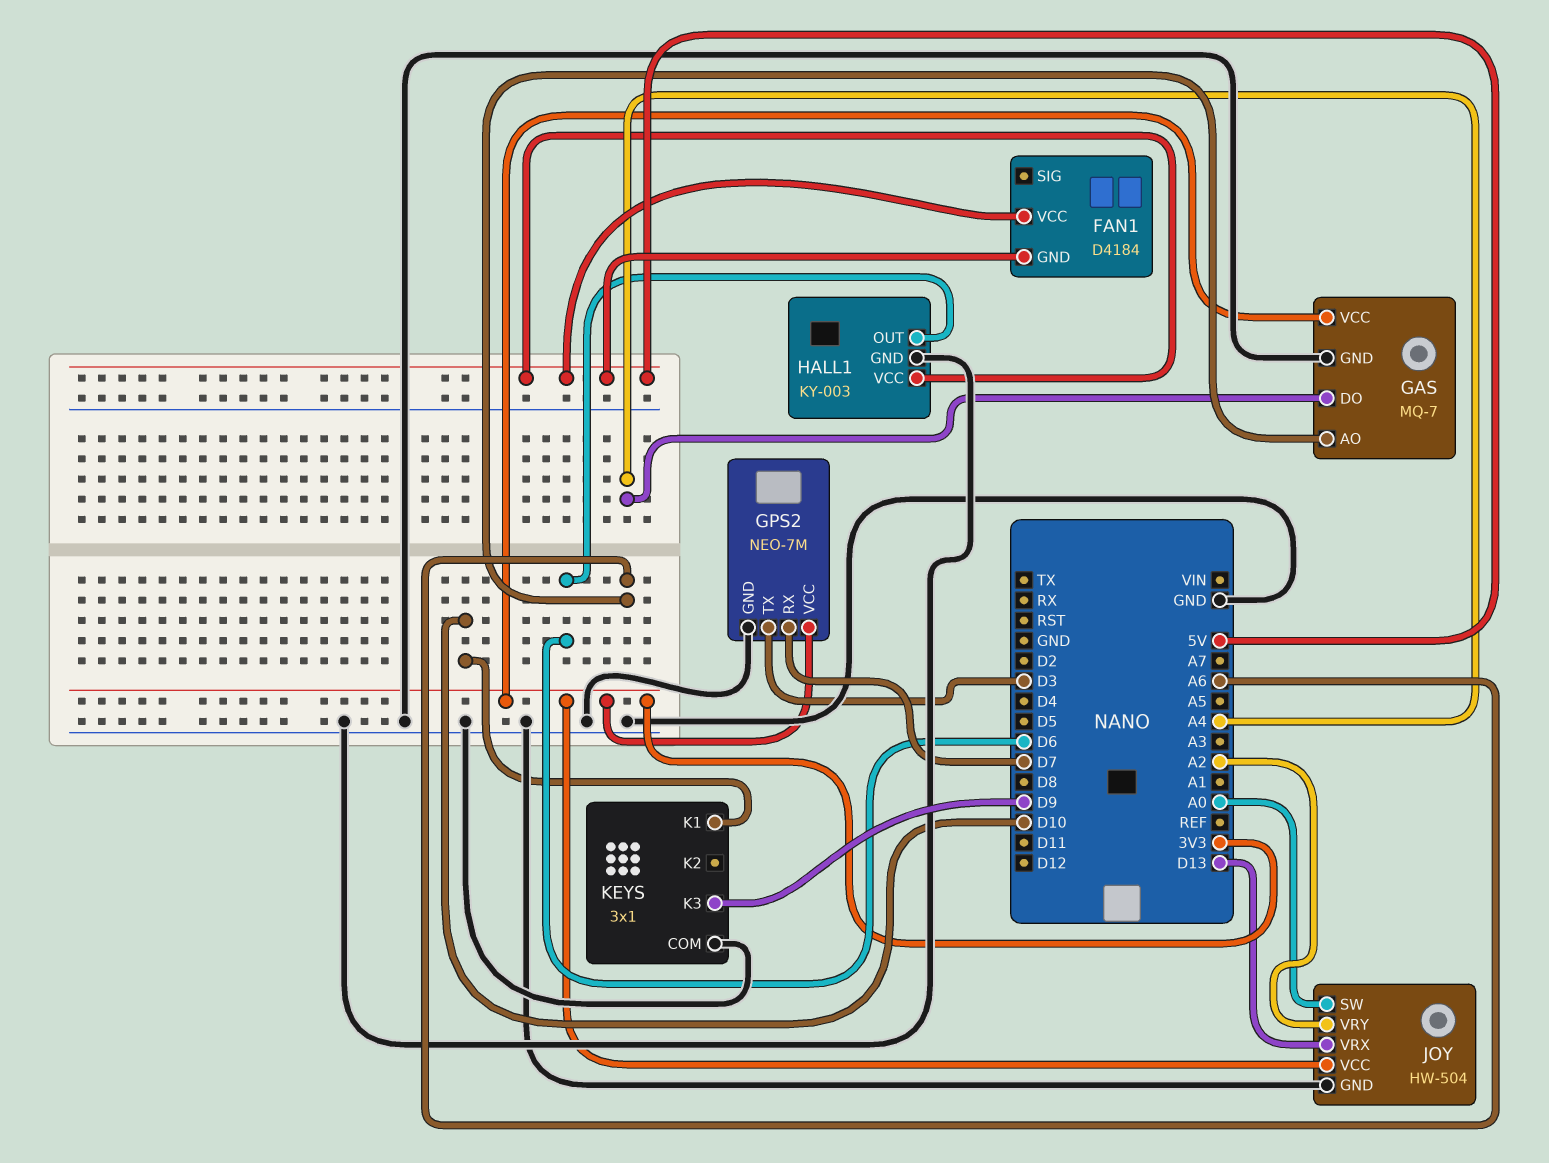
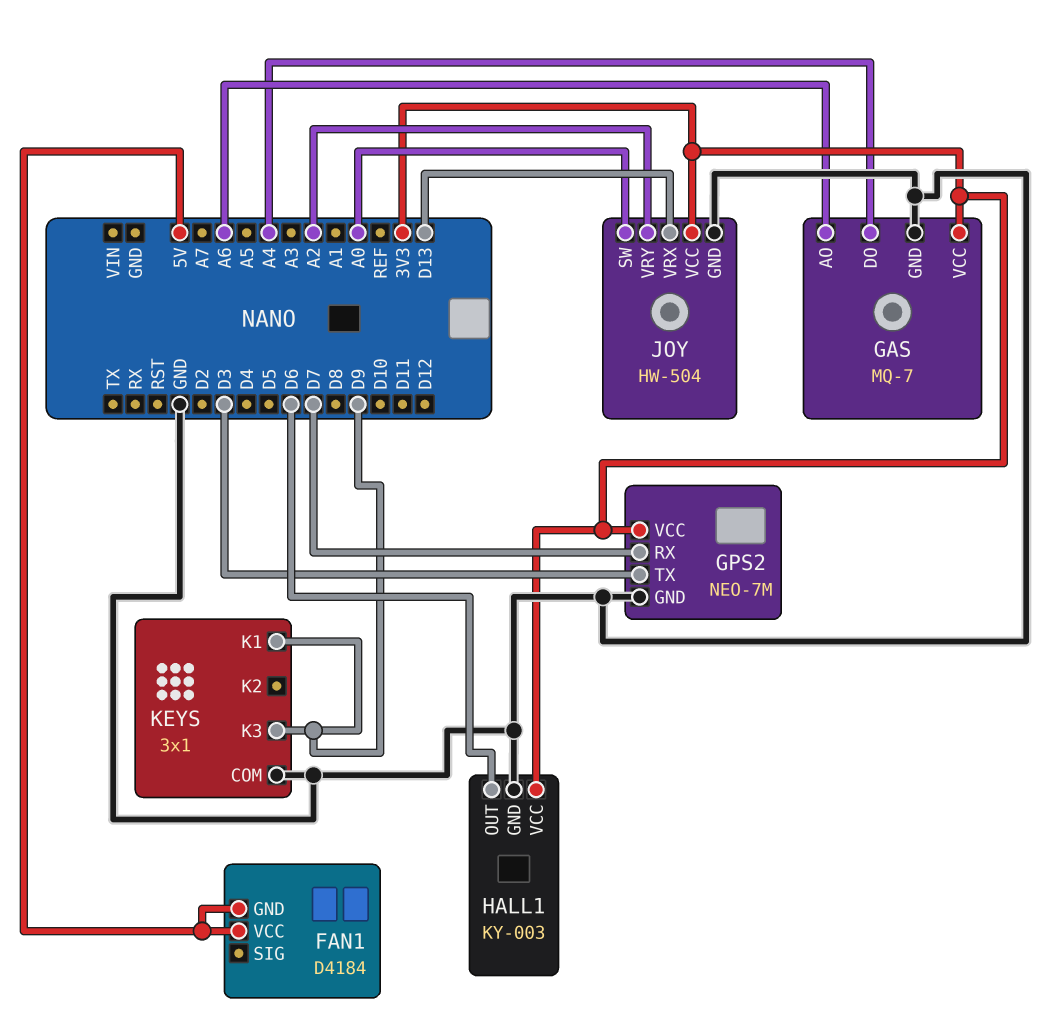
HALL1 pin VCC: 5V -> 3V3
KEYS pin K1: D10 -> D9

